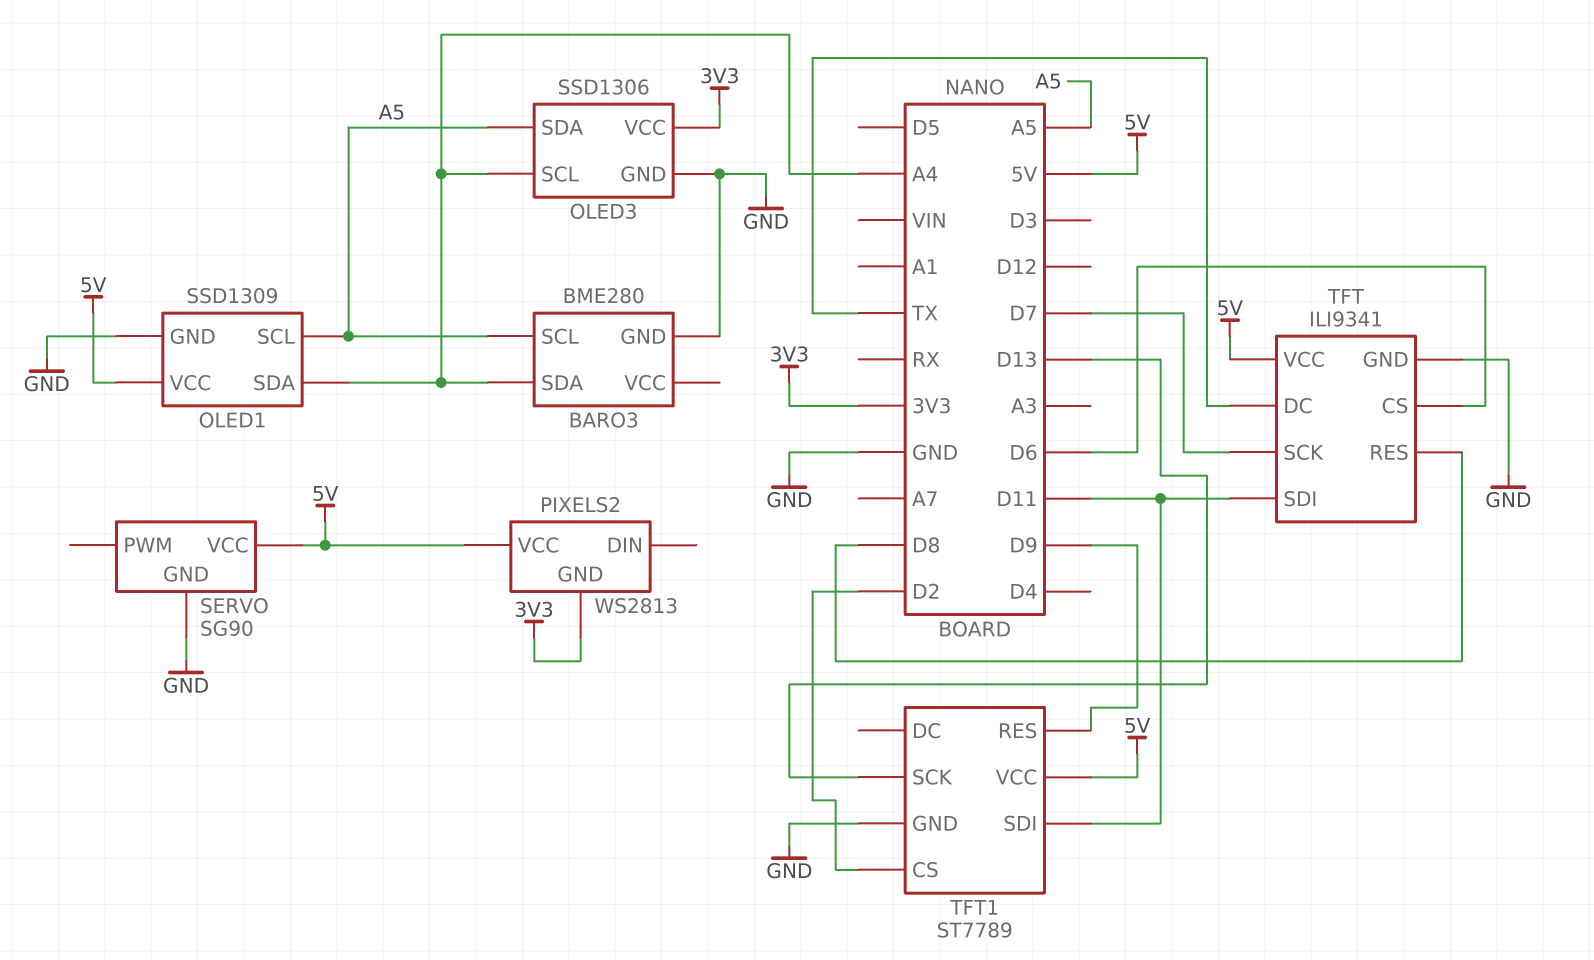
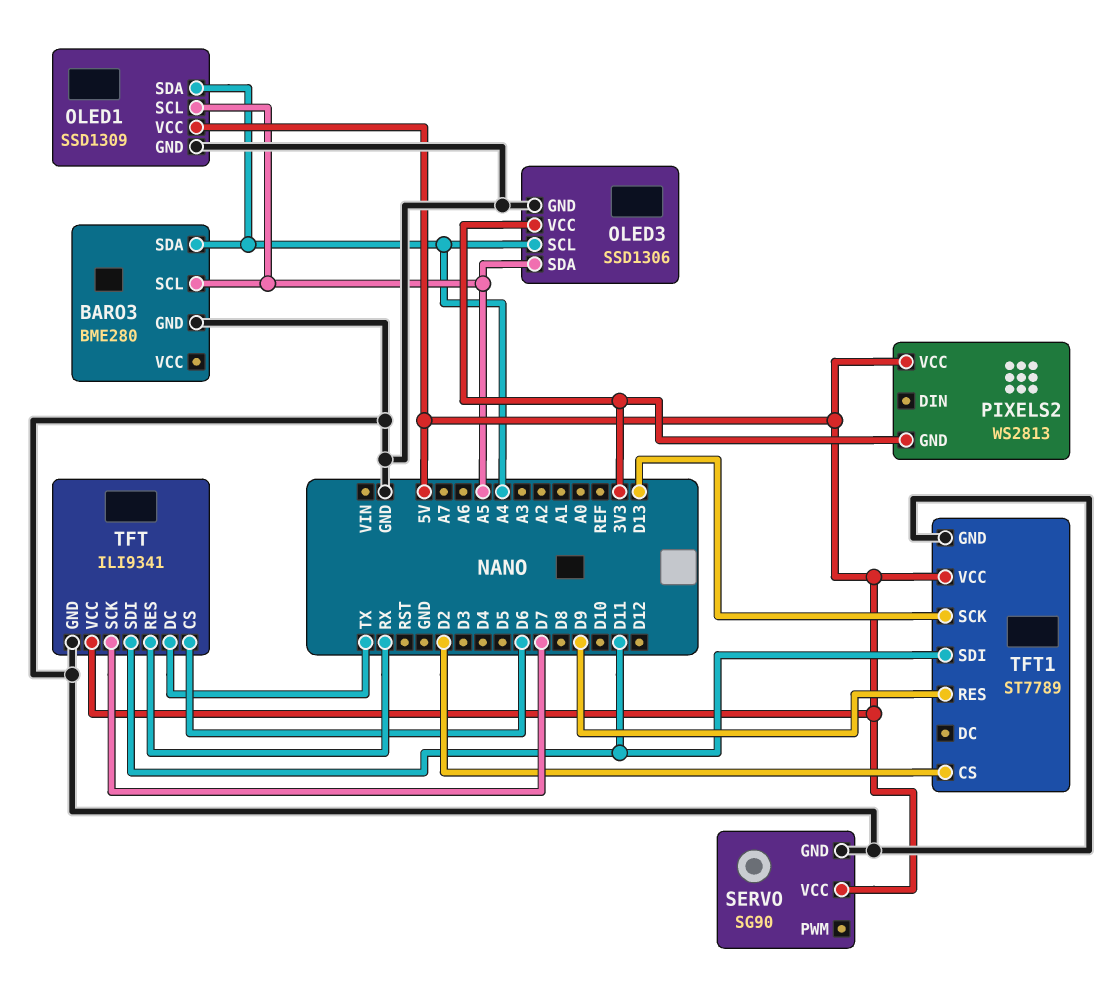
TFT pin RES: D8 -> RX

